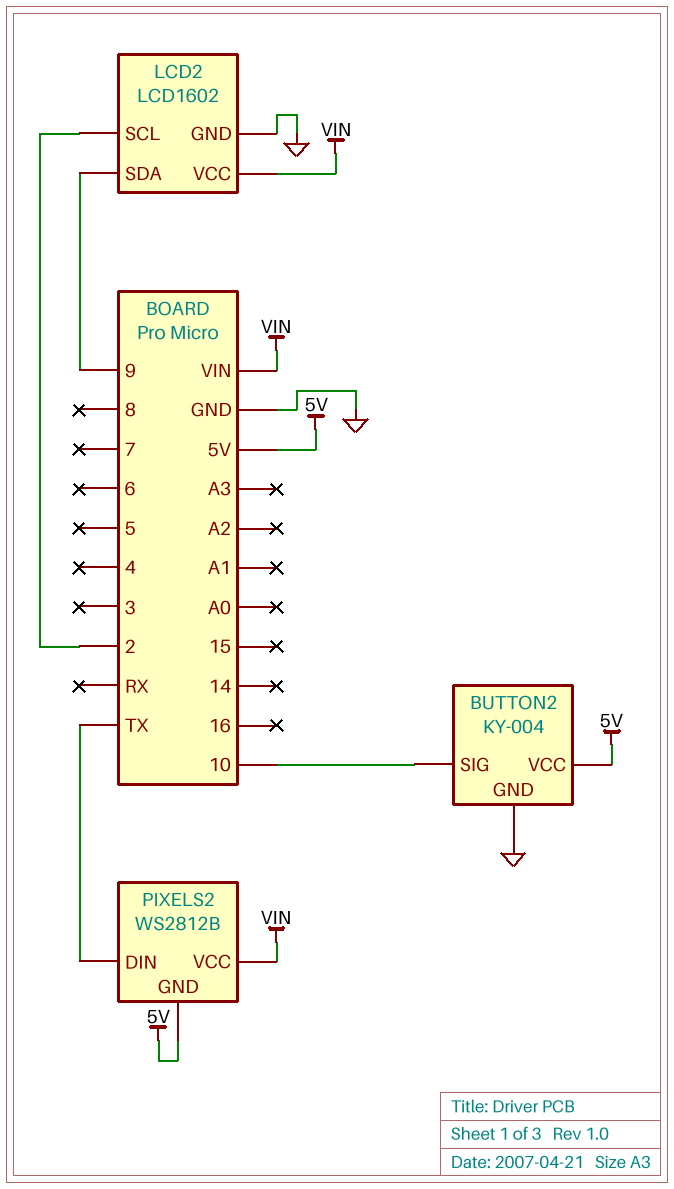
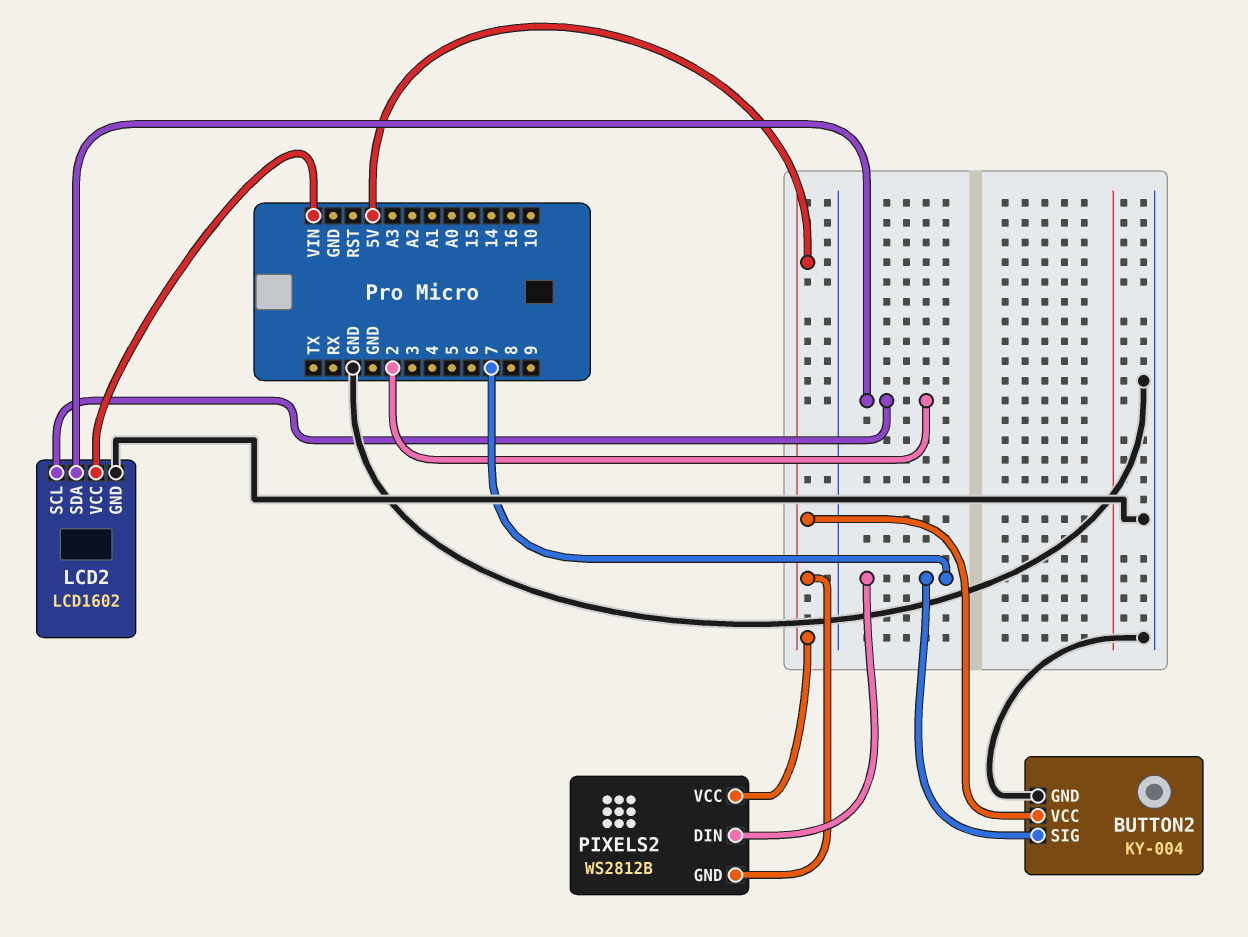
BUTTON2 pin SIG: 10 -> 7
LCD2 pin SDA: 9 -> 2
PIXELS2 pin DIN: TX -> 7
PIXELS2 pin VCC: VIN -> 5V

